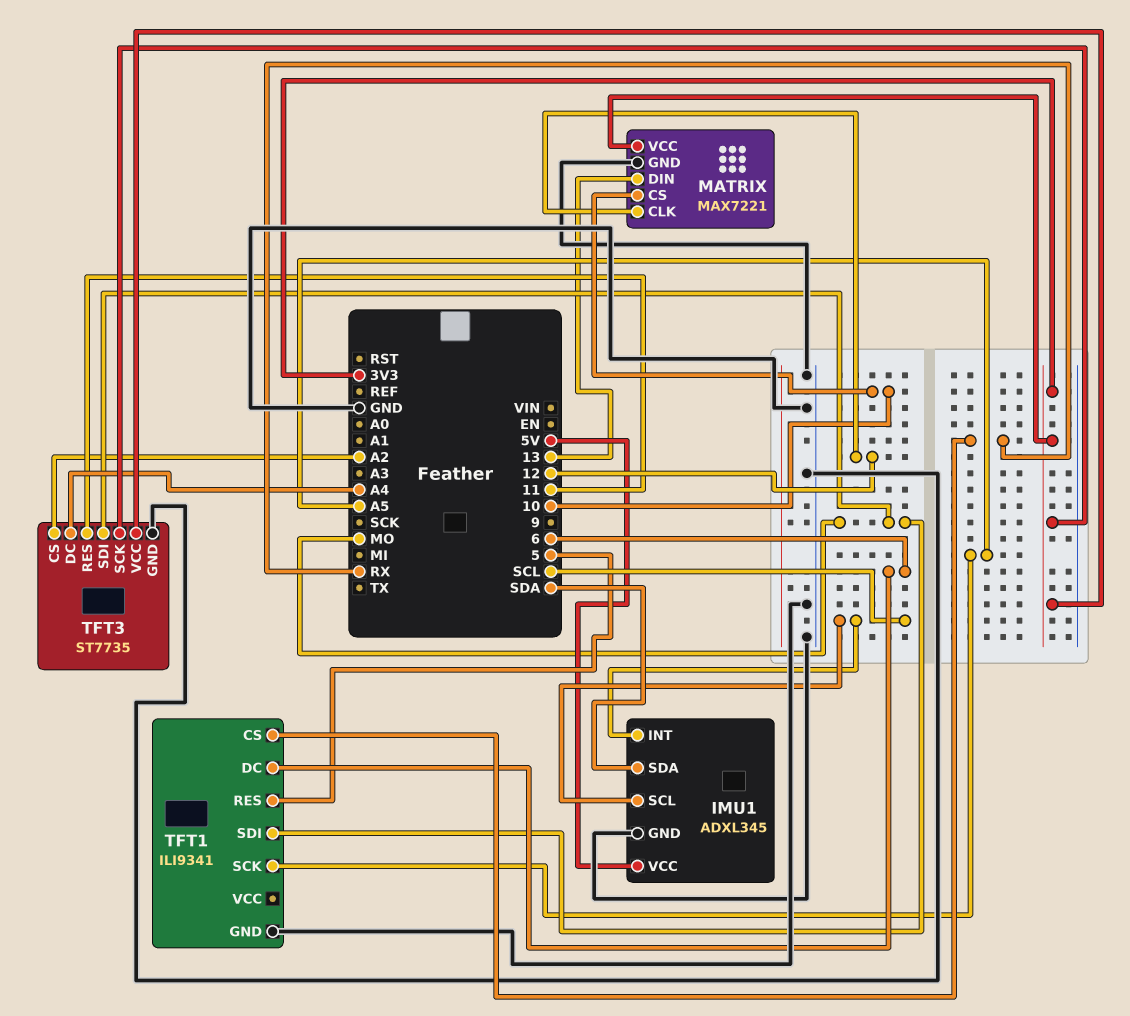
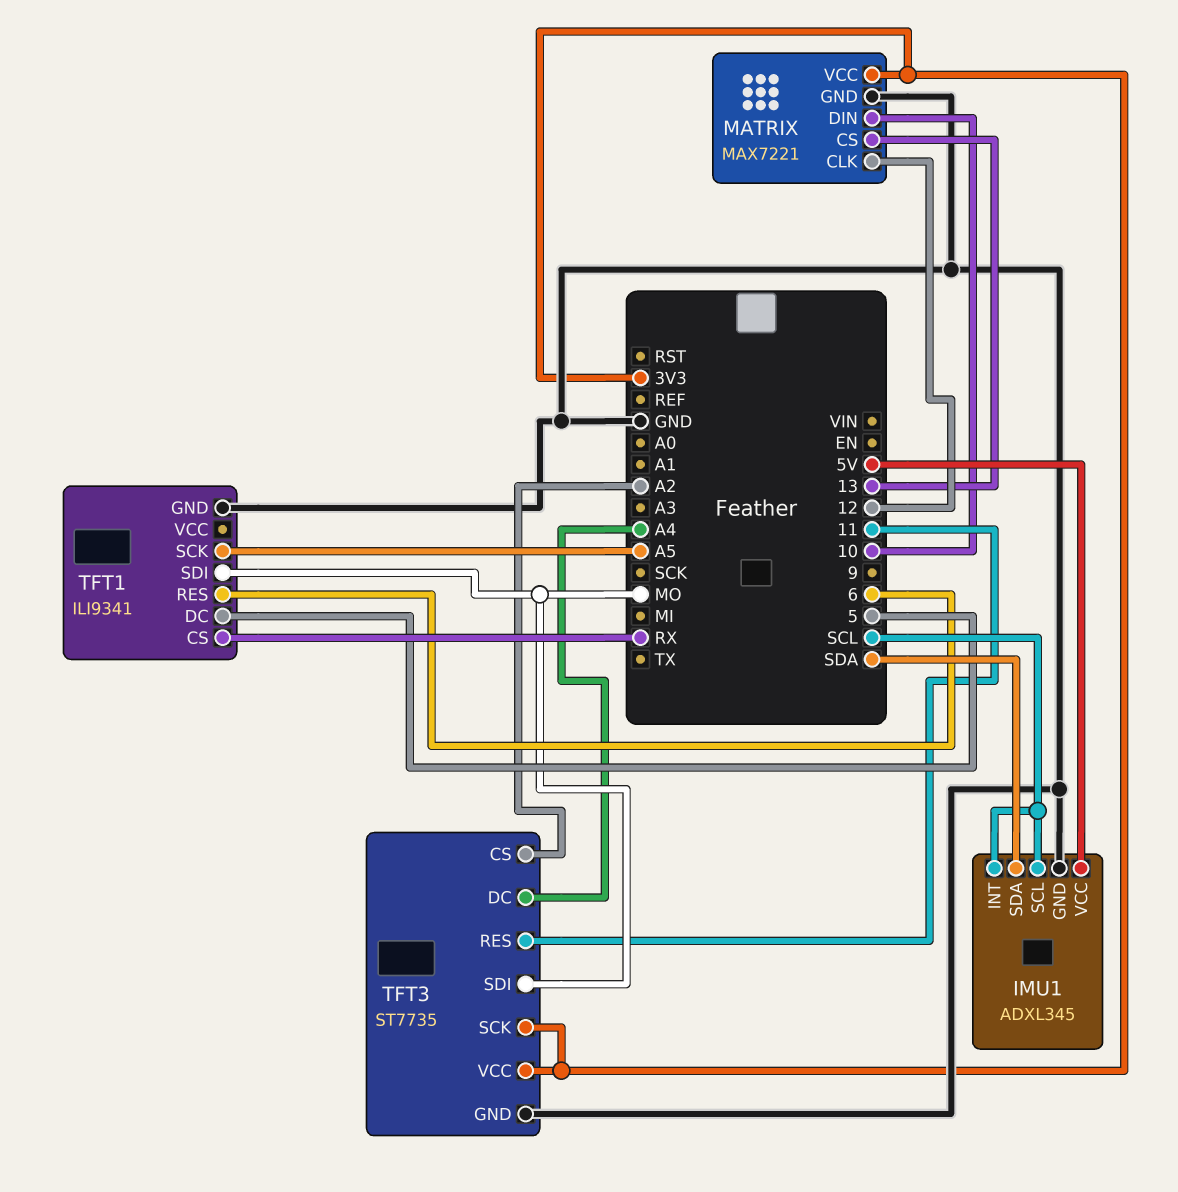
MATRIX pin CS: 10 -> 13
MATRIX pin DIN: 13 -> 10
TFT1 pin DC: 6 -> 5
TFT1 pin RES: 5 -> 6

